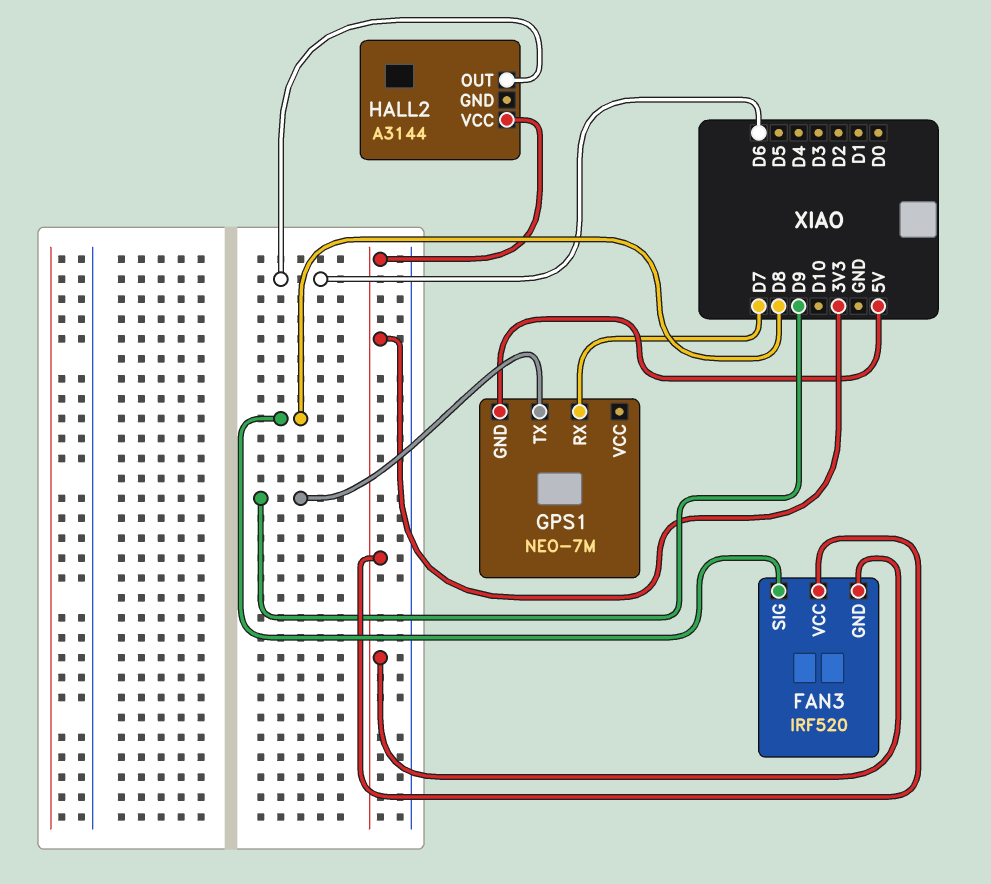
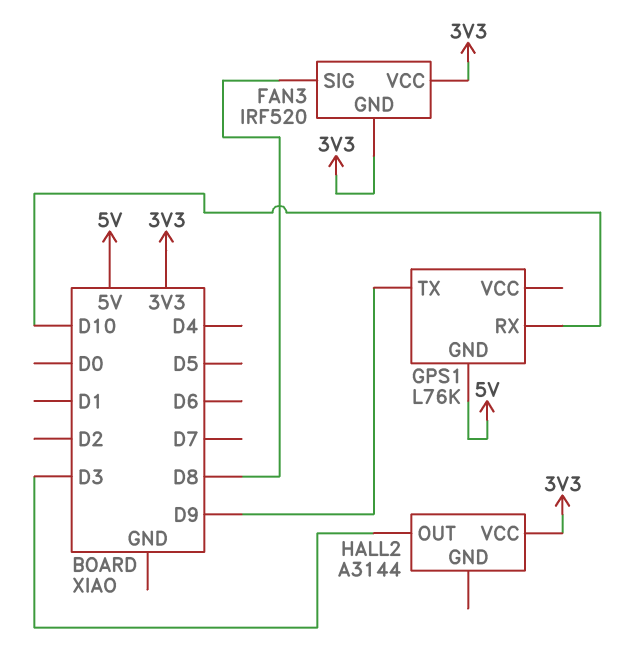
GPS1: NEO-7M -> L76K
GPS1 pin RX: D7 -> D10
HALL2 pin OUT: D6 -> D3

